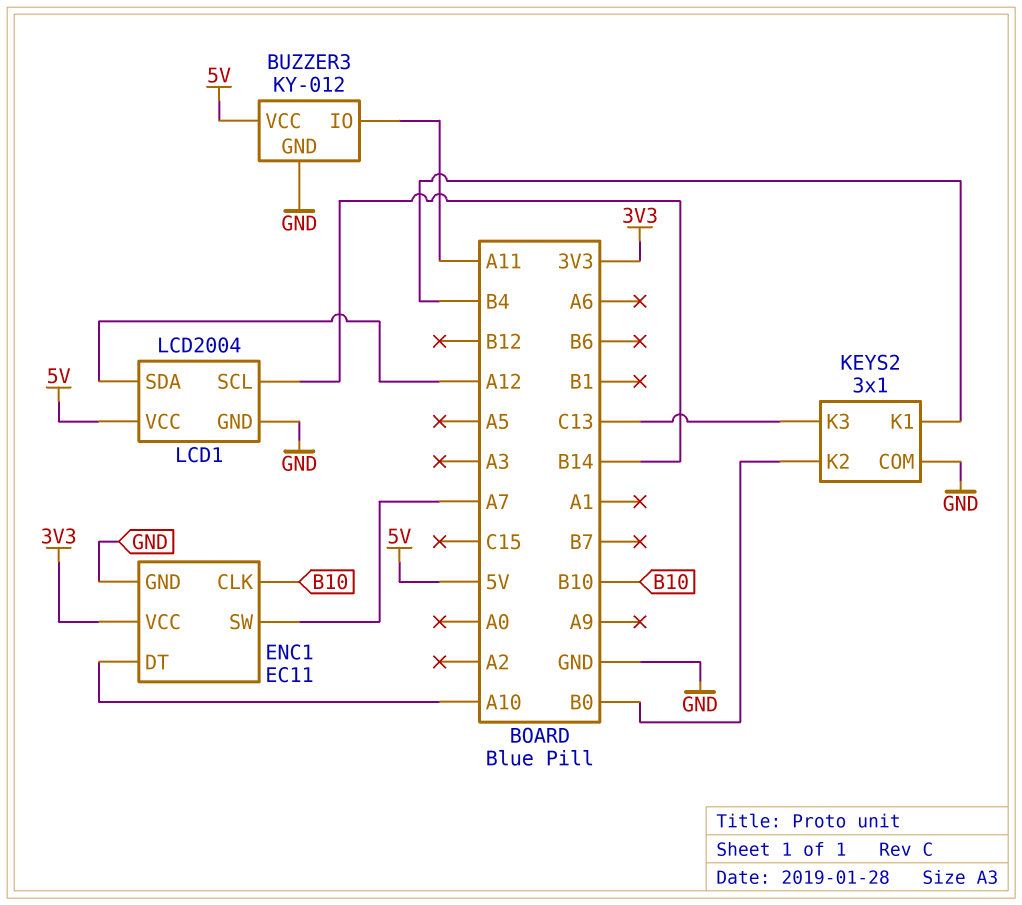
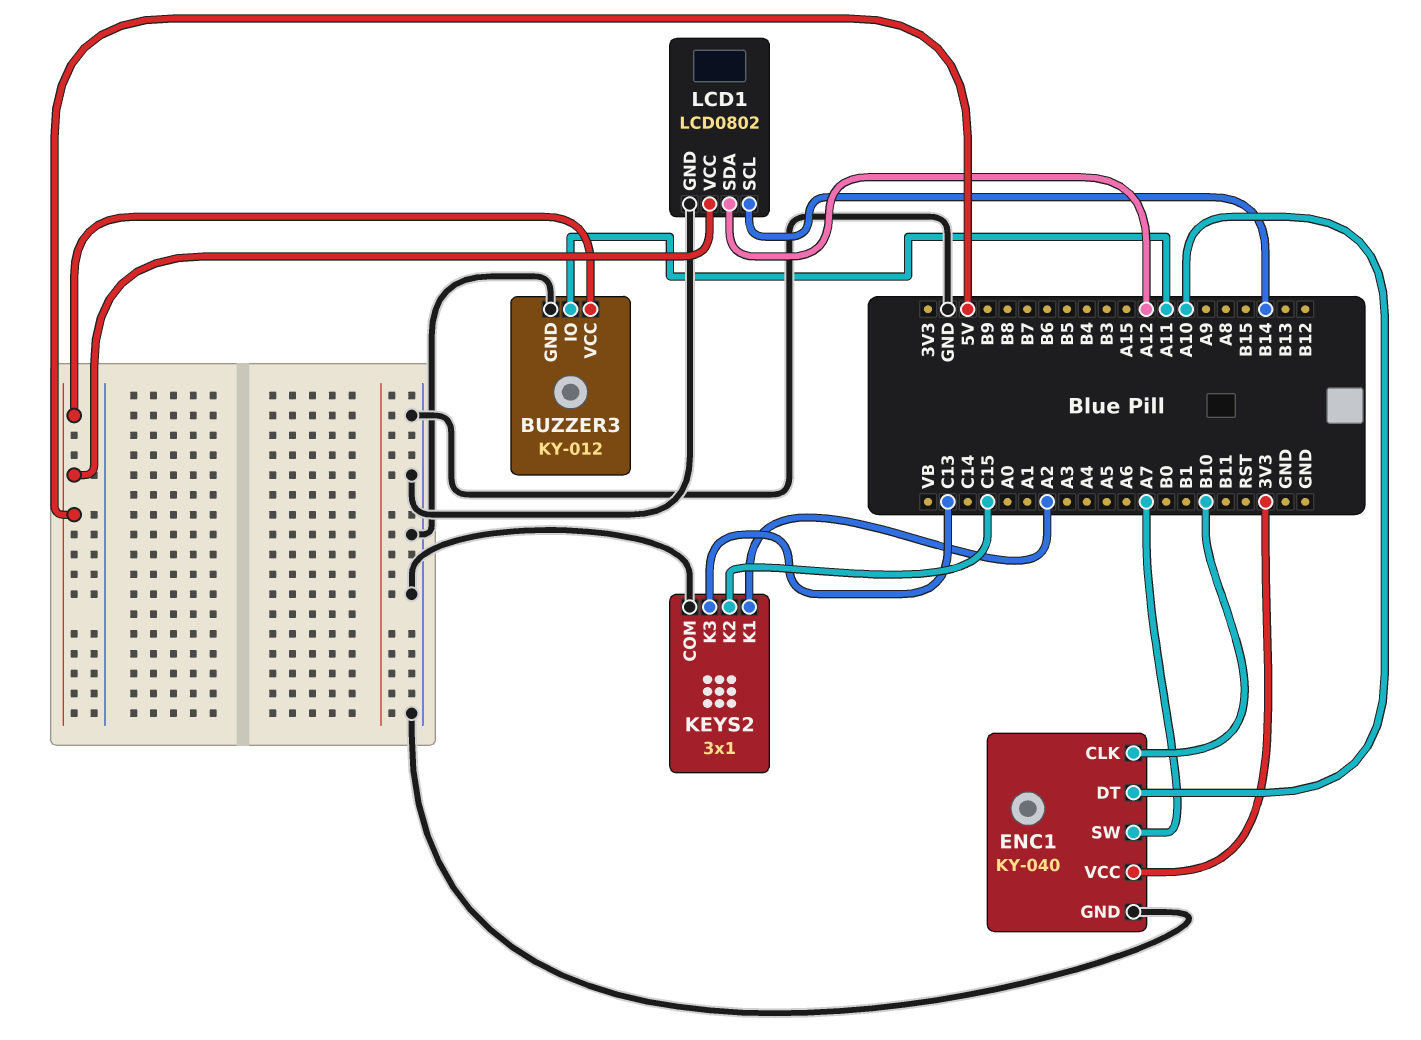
ENC1: EC11 -> KY-040
KEYS2 pin K1: B4 -> A2
KEYS2 pin K2: B0 -> C15
LCD1: LCD2004 -> LCD0802

